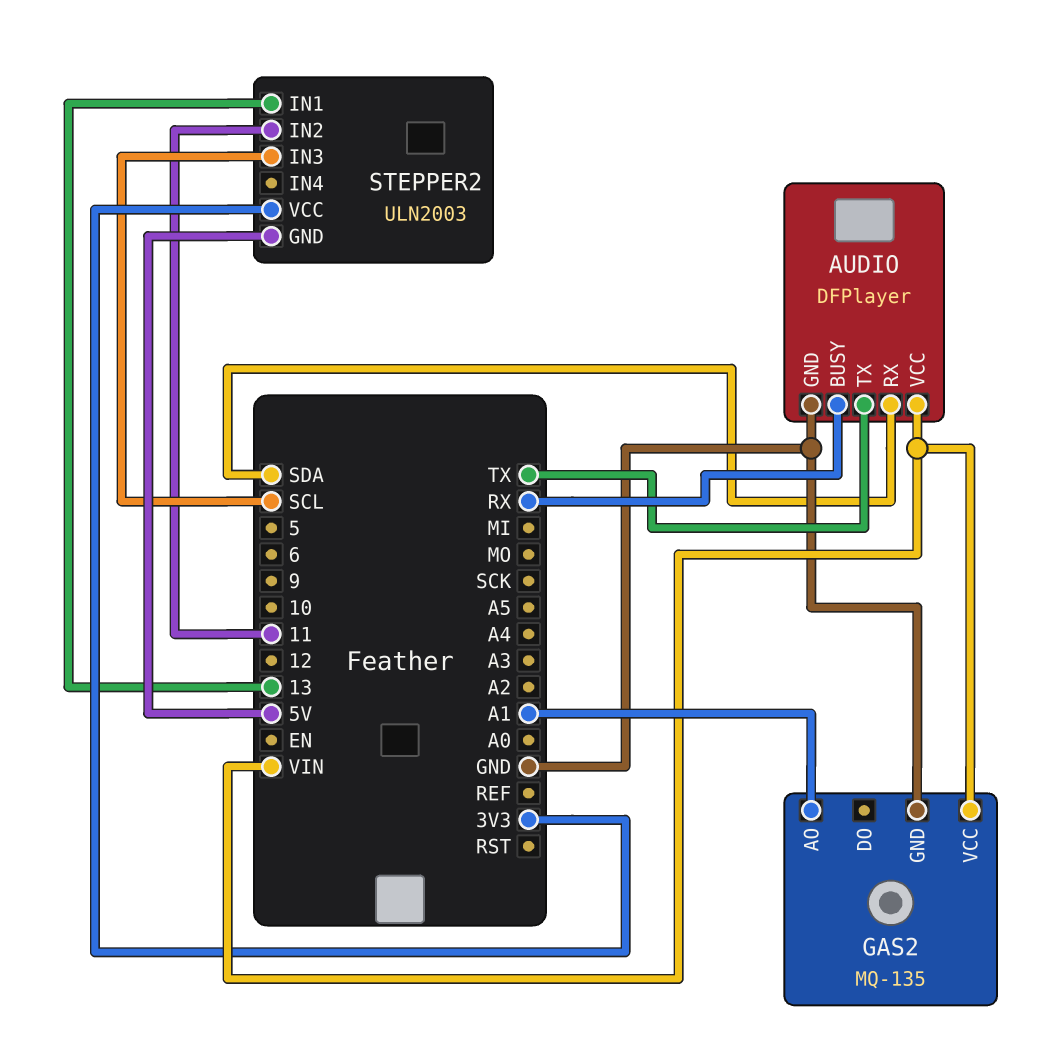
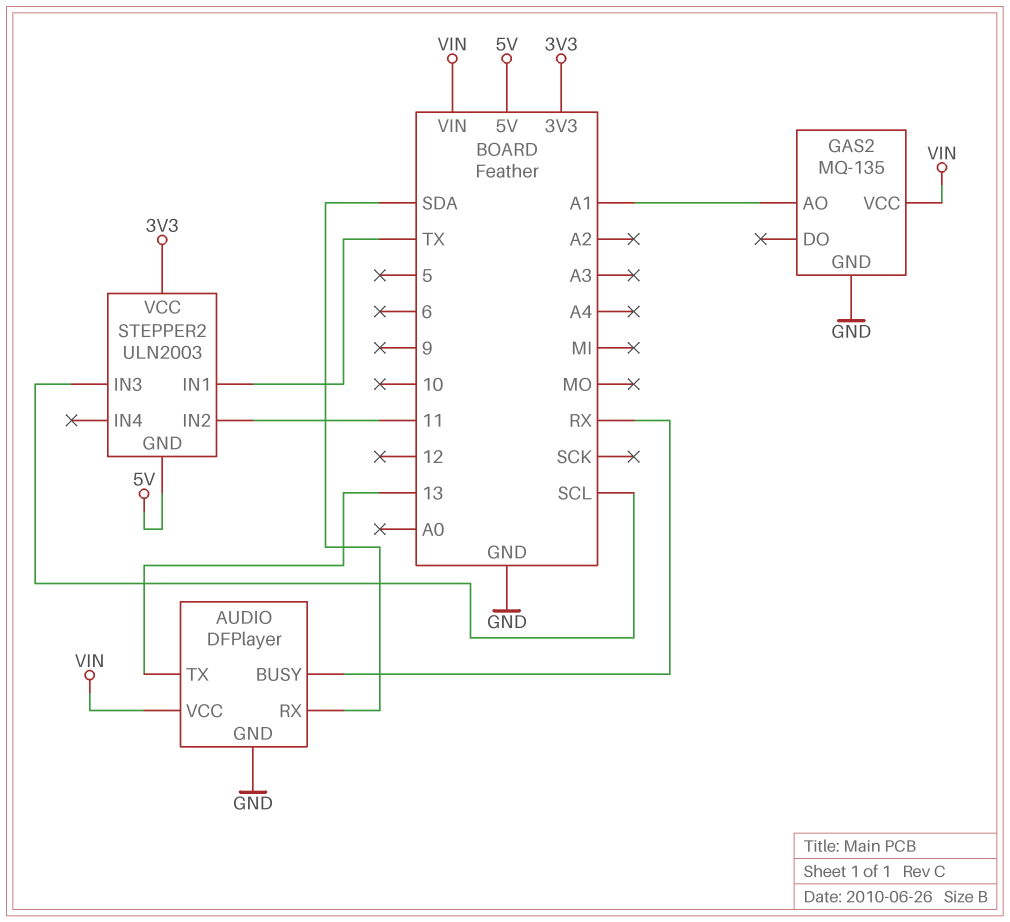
AUDIO pin TX: TX -> 13
STEPPER2 pin IN1: 13 -> TX

